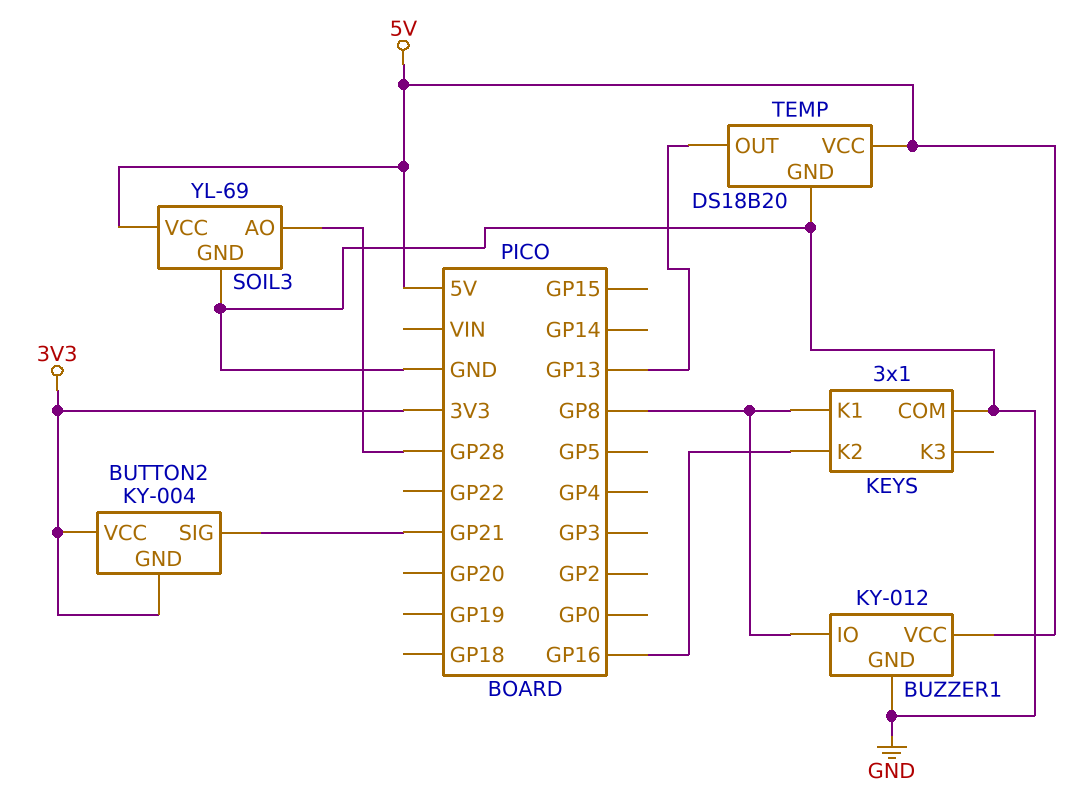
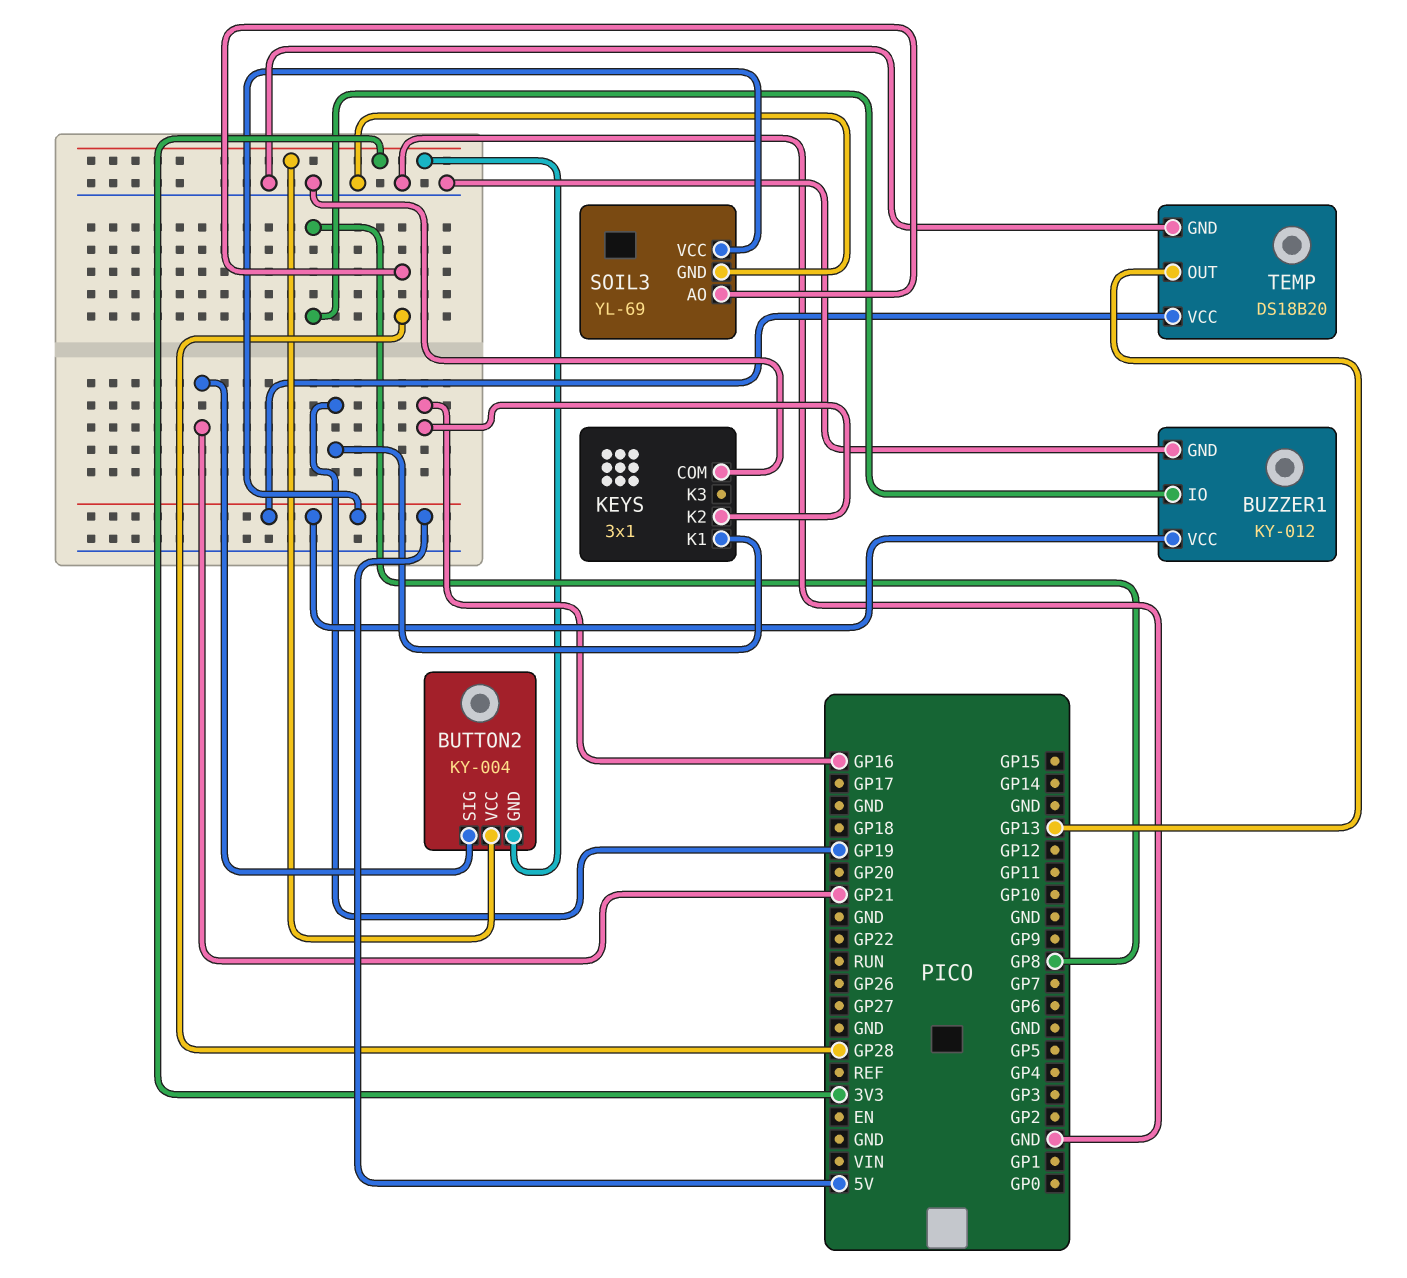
KEYS pin K1: GP8 -> GP19

